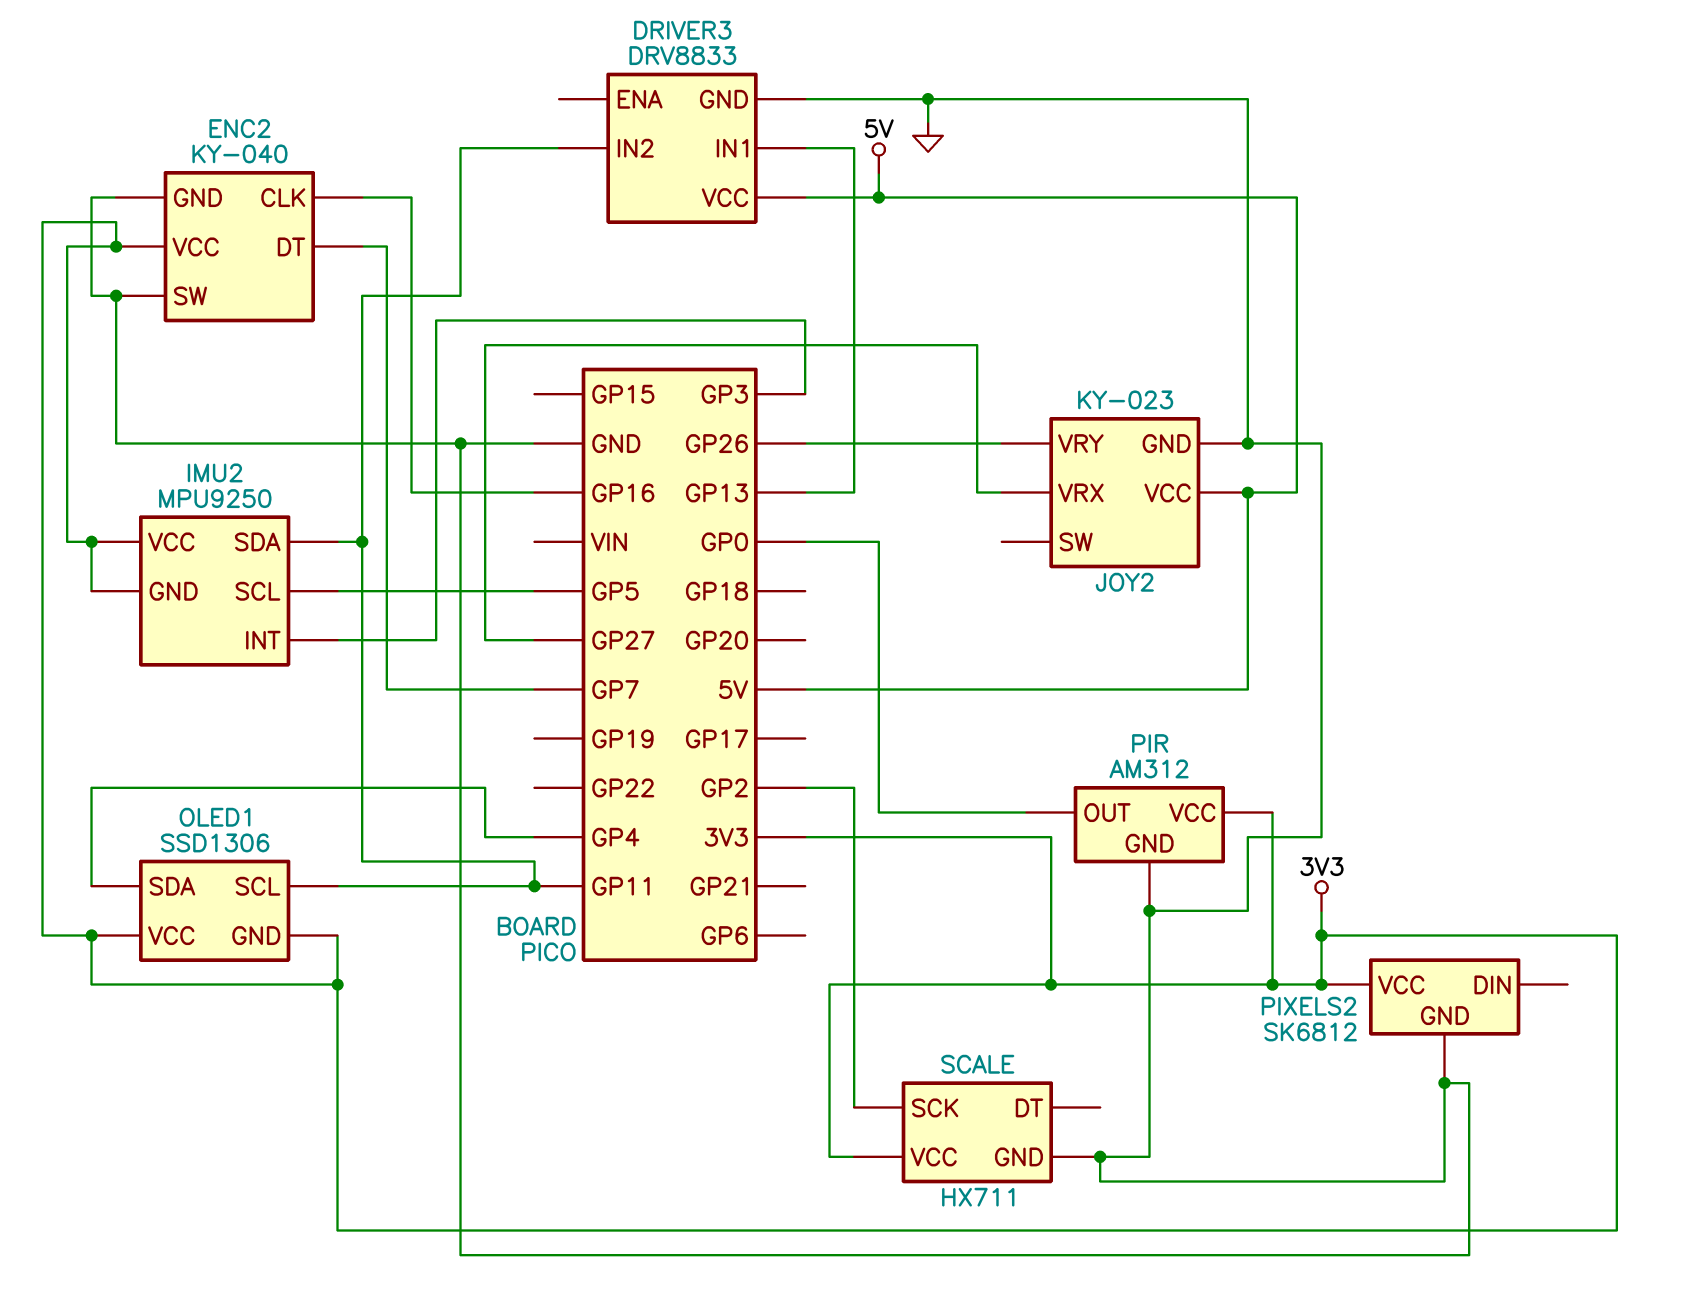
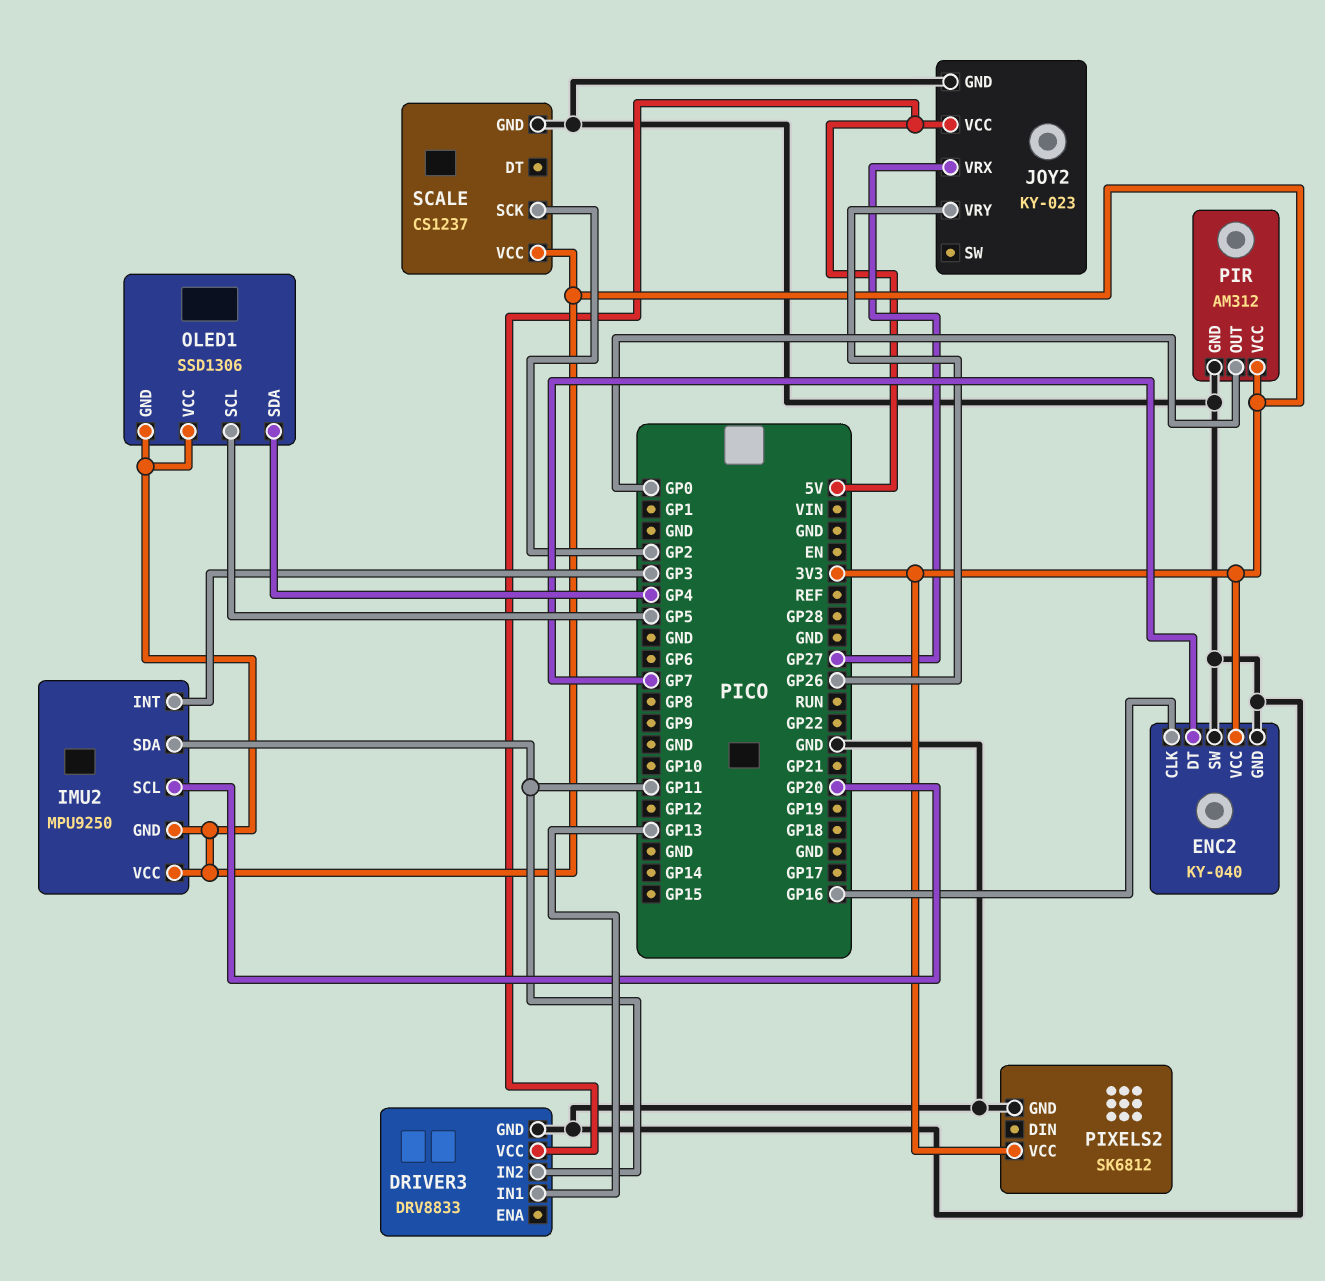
IMU2 pin SCL: GP5 -> GP20
OLED1 pin SCL: GP11 -> GP5
SCALE: HX711 -> CS1237

